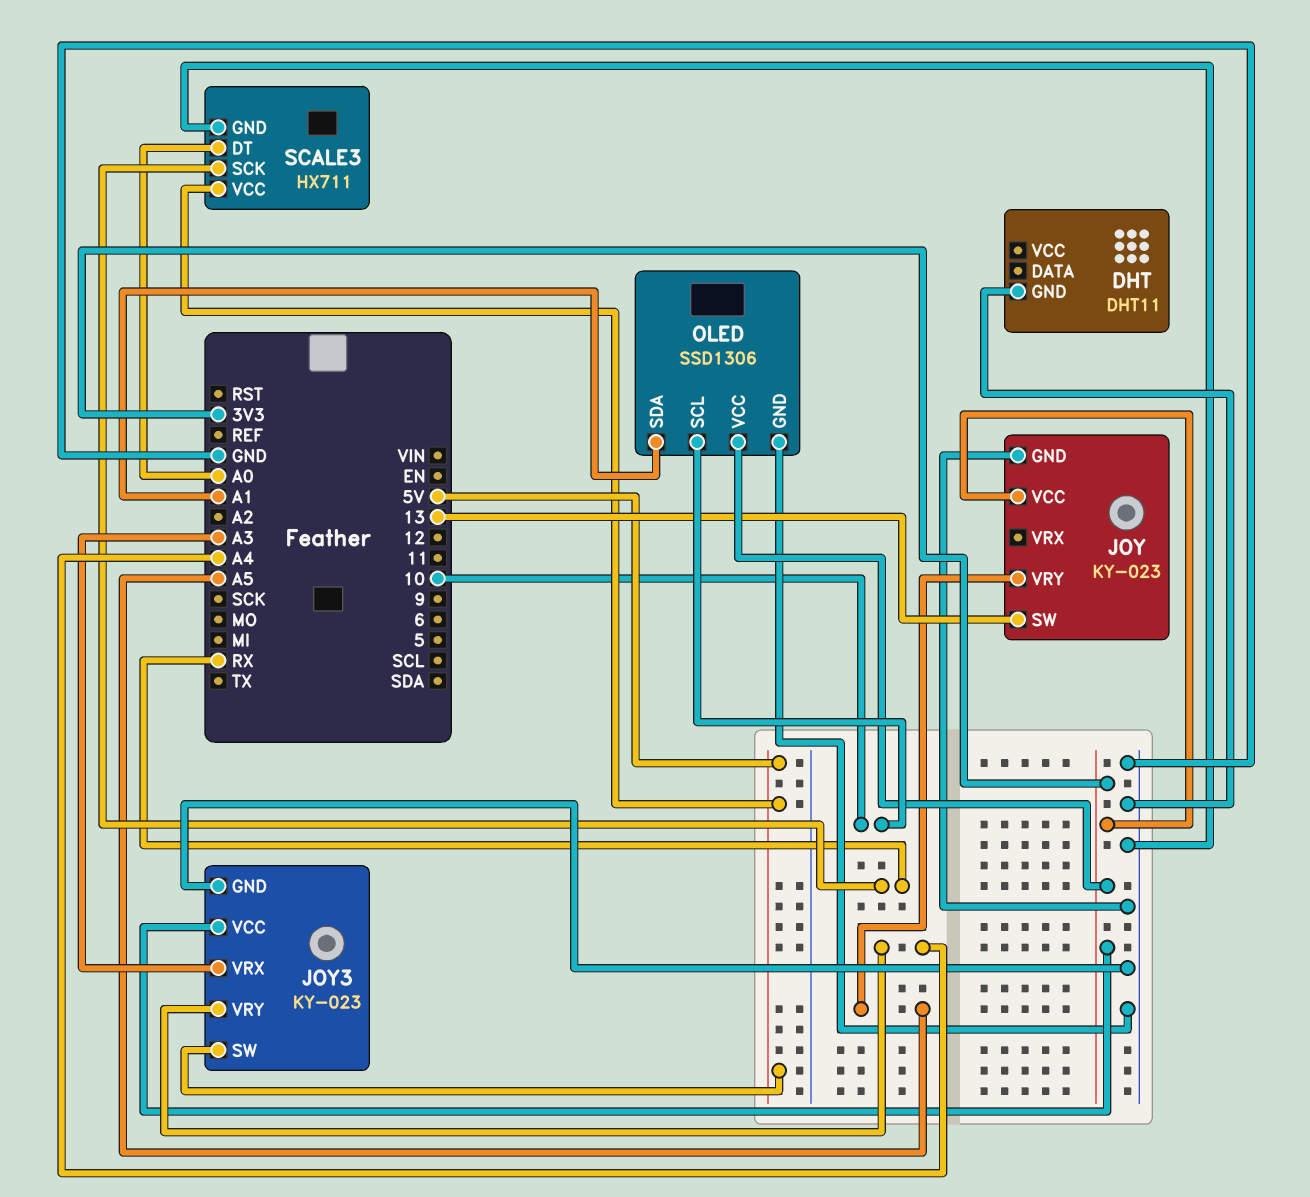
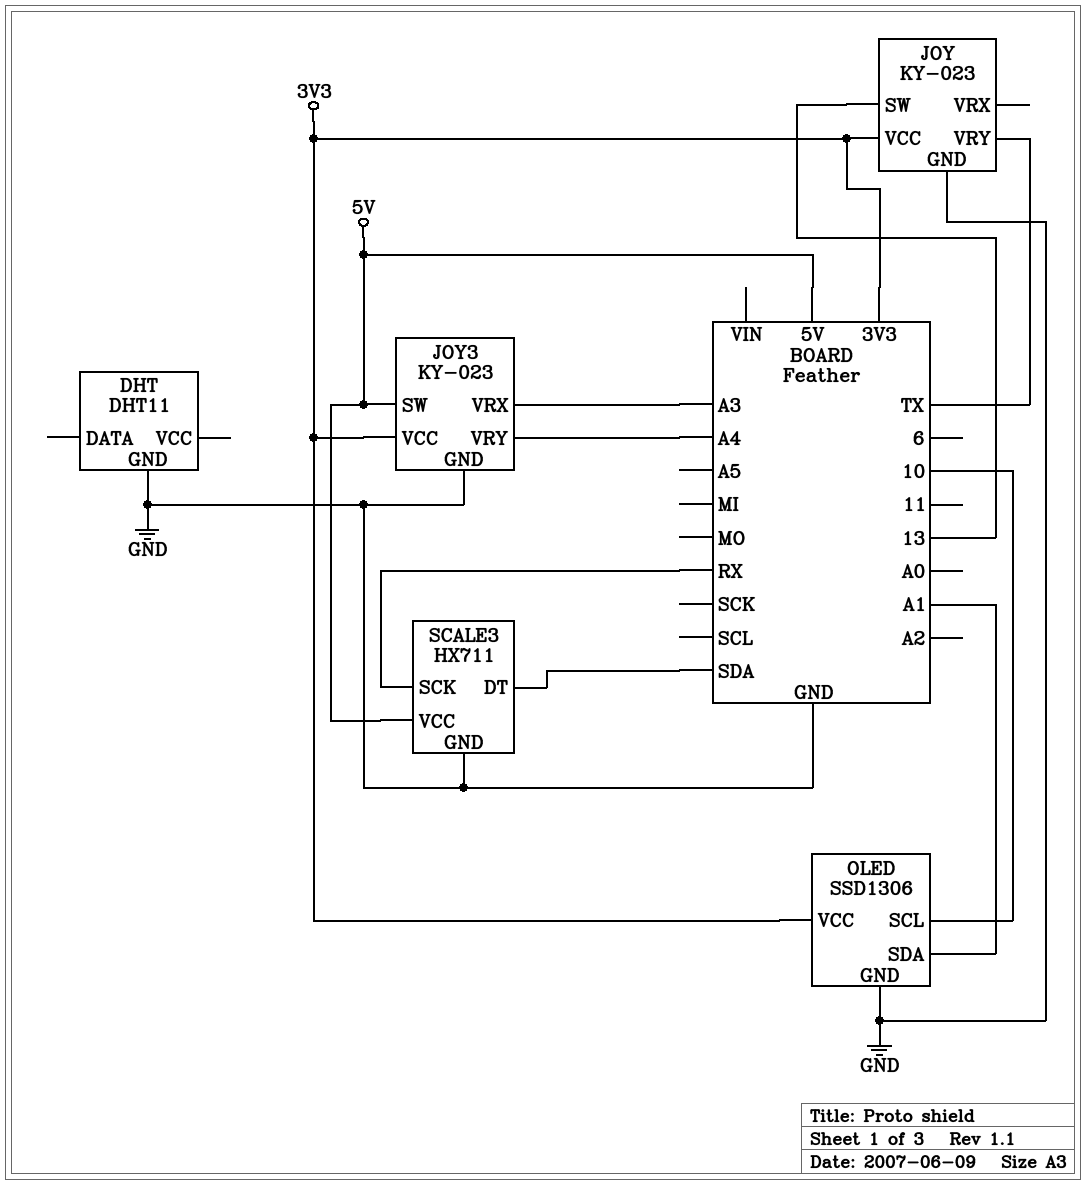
JOY pin VRY: A5 -> TX
SCALE3 pin DT: A0 -> SDA

